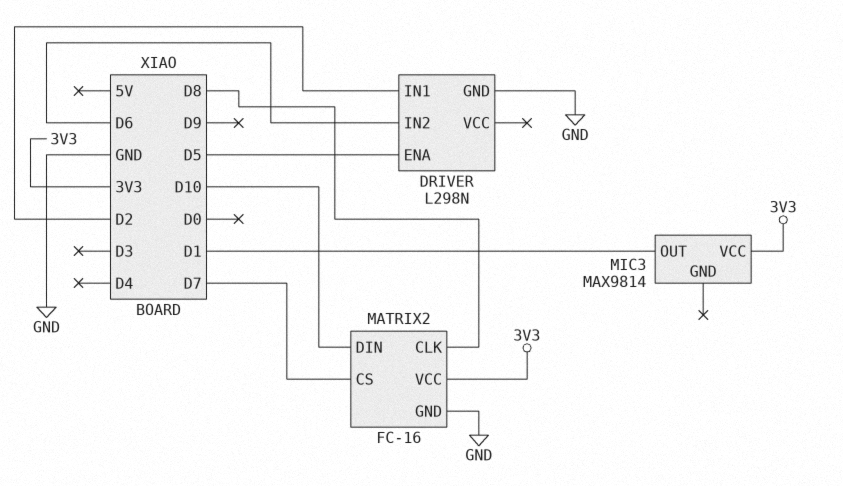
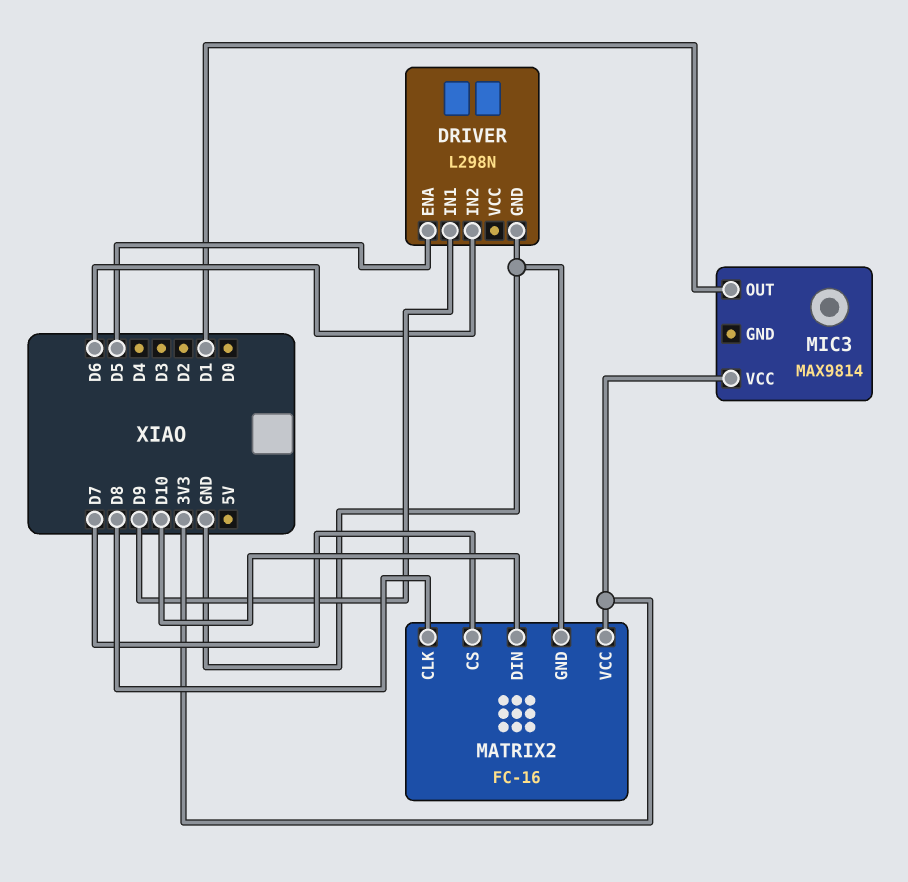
DRIVER pin IN1: D2 -> D9

